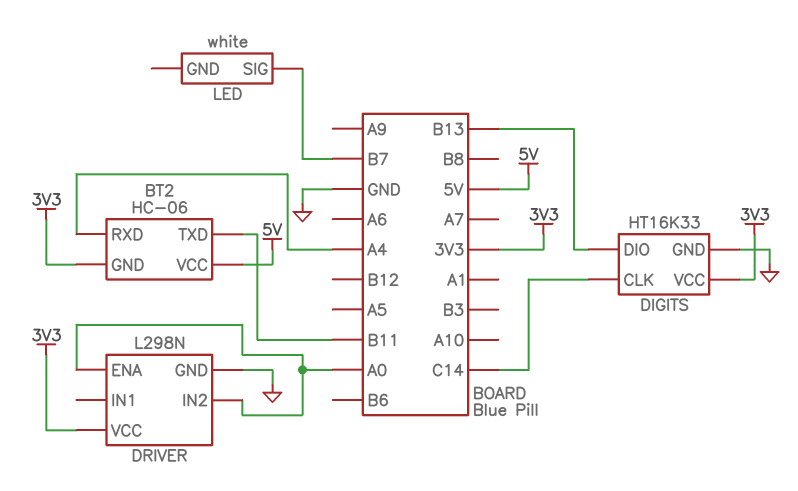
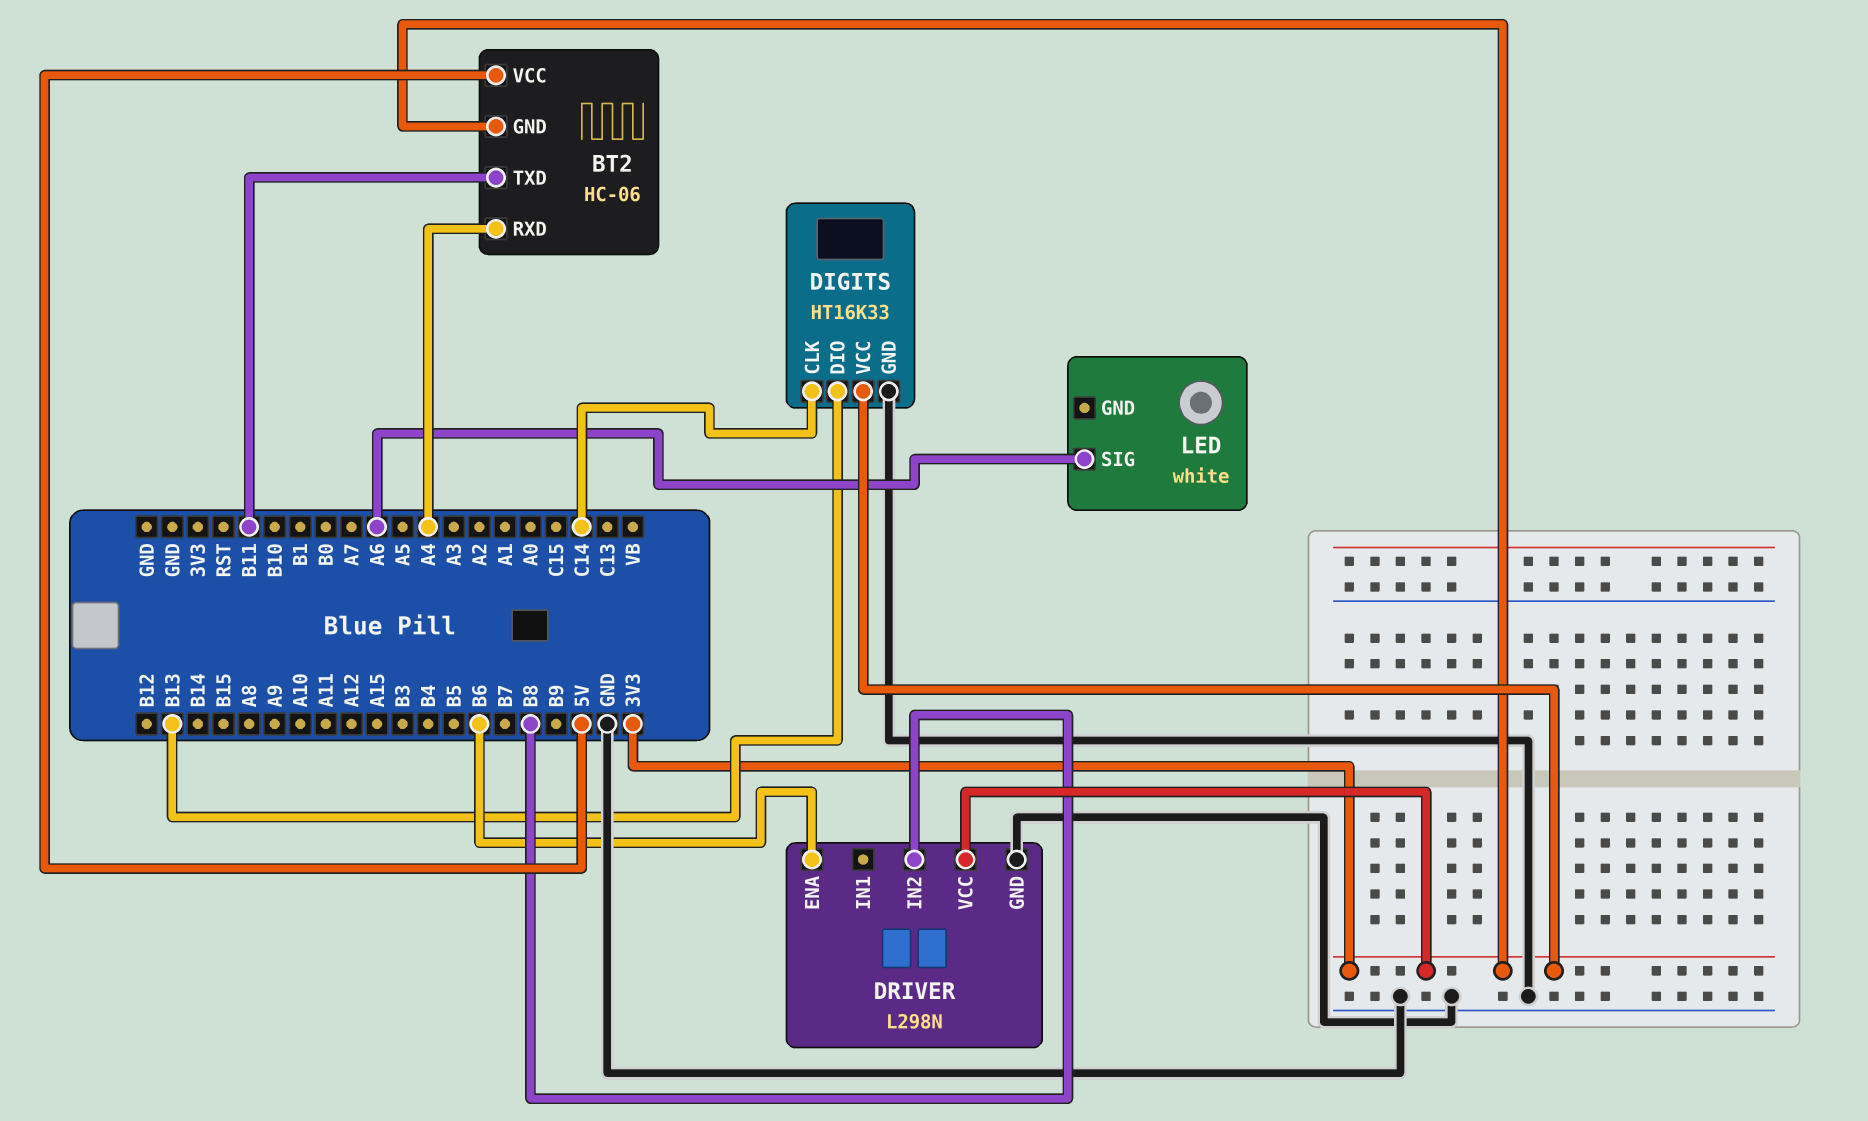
DRIVER pin ENA: A0 -> B6
DRIVER pin IN2: A0 -> B8
LED pin SIG: B7 -> A6

